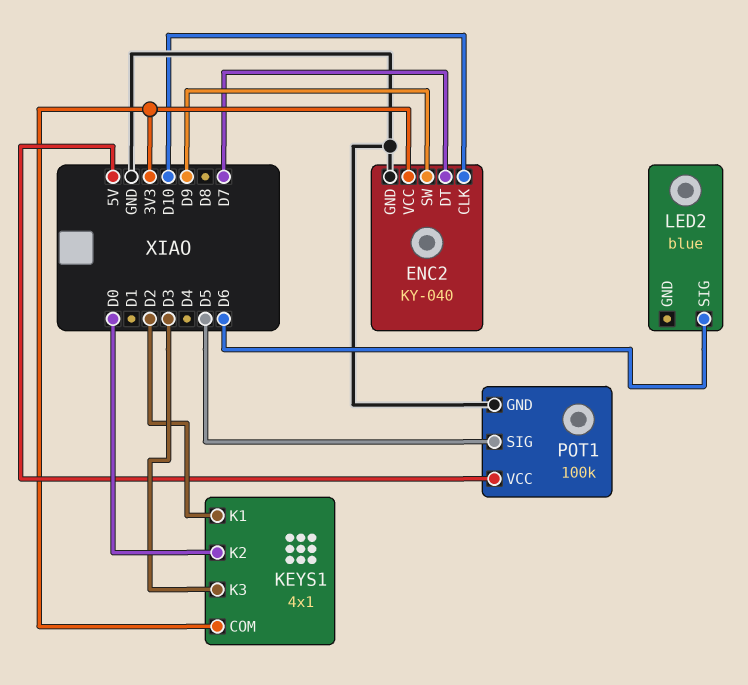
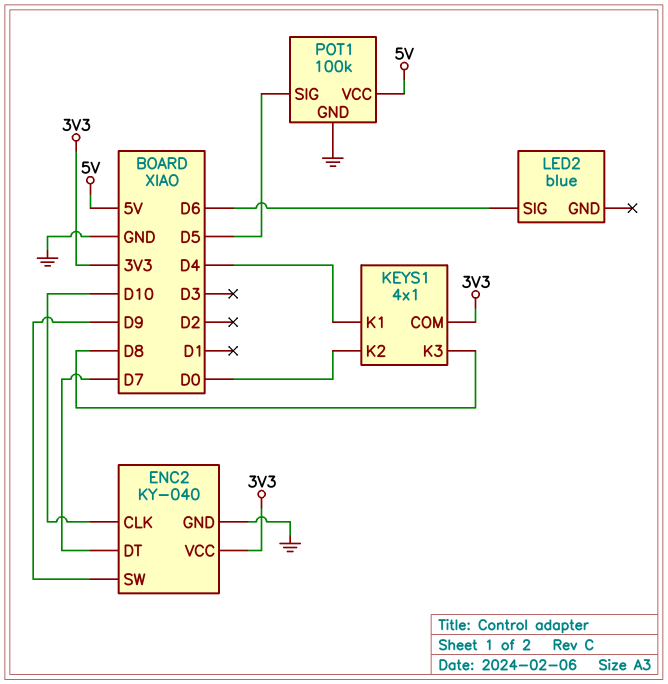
KEYS1 pin K1: D2 -> D4
KEYS1 pin K3: D3 -> D8

